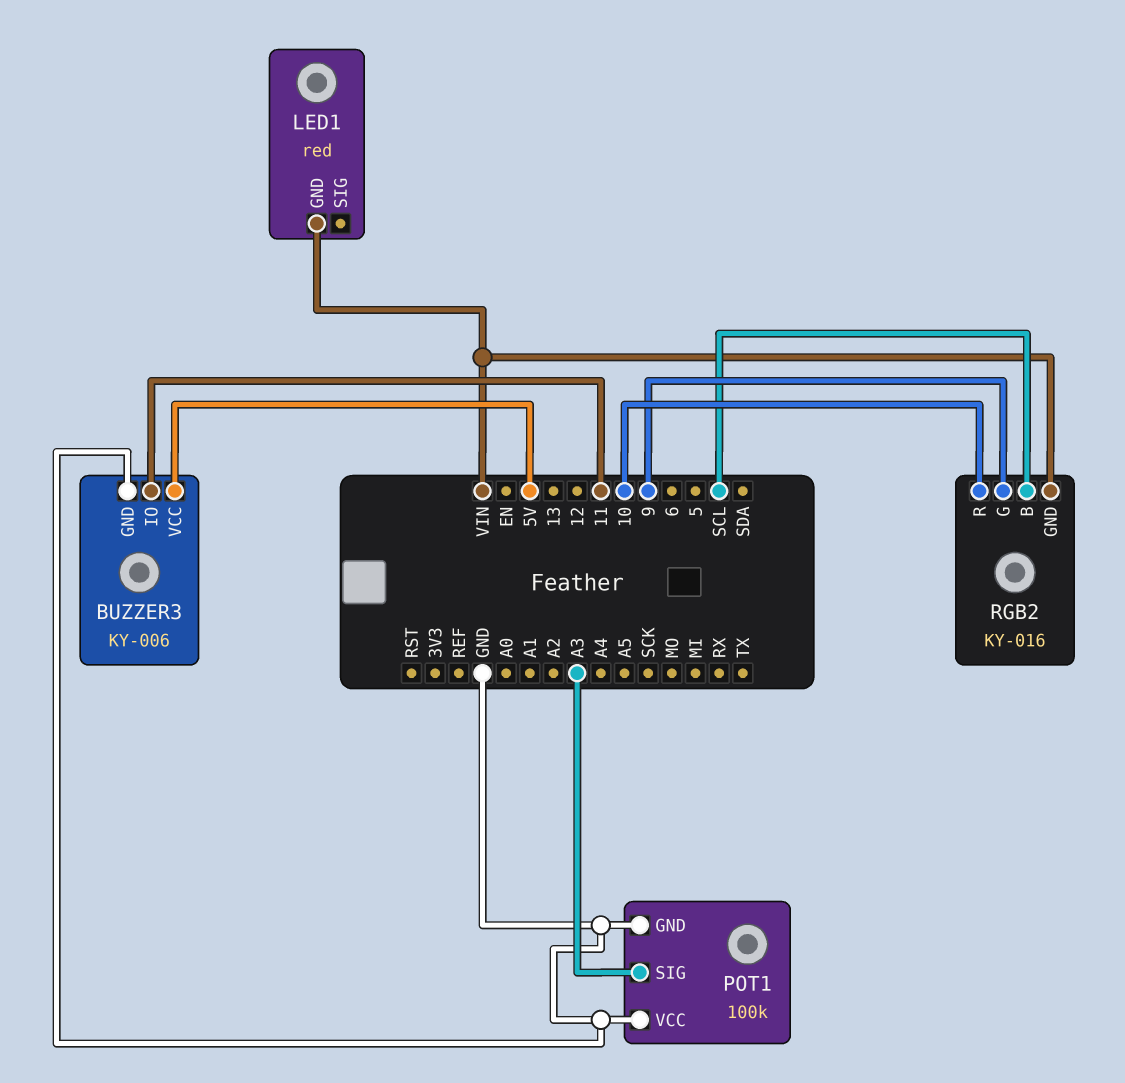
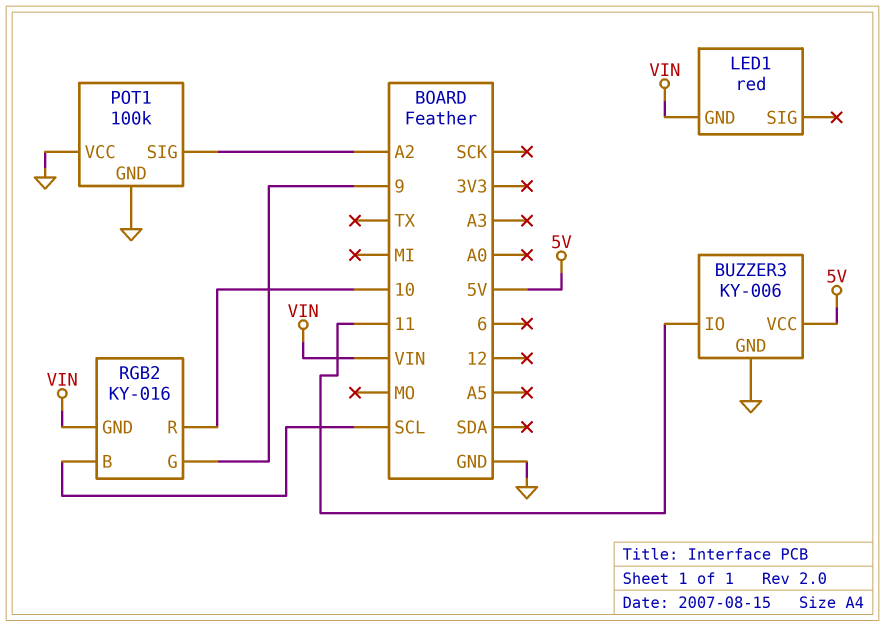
POT1 pin SIG: A3 -> A2

